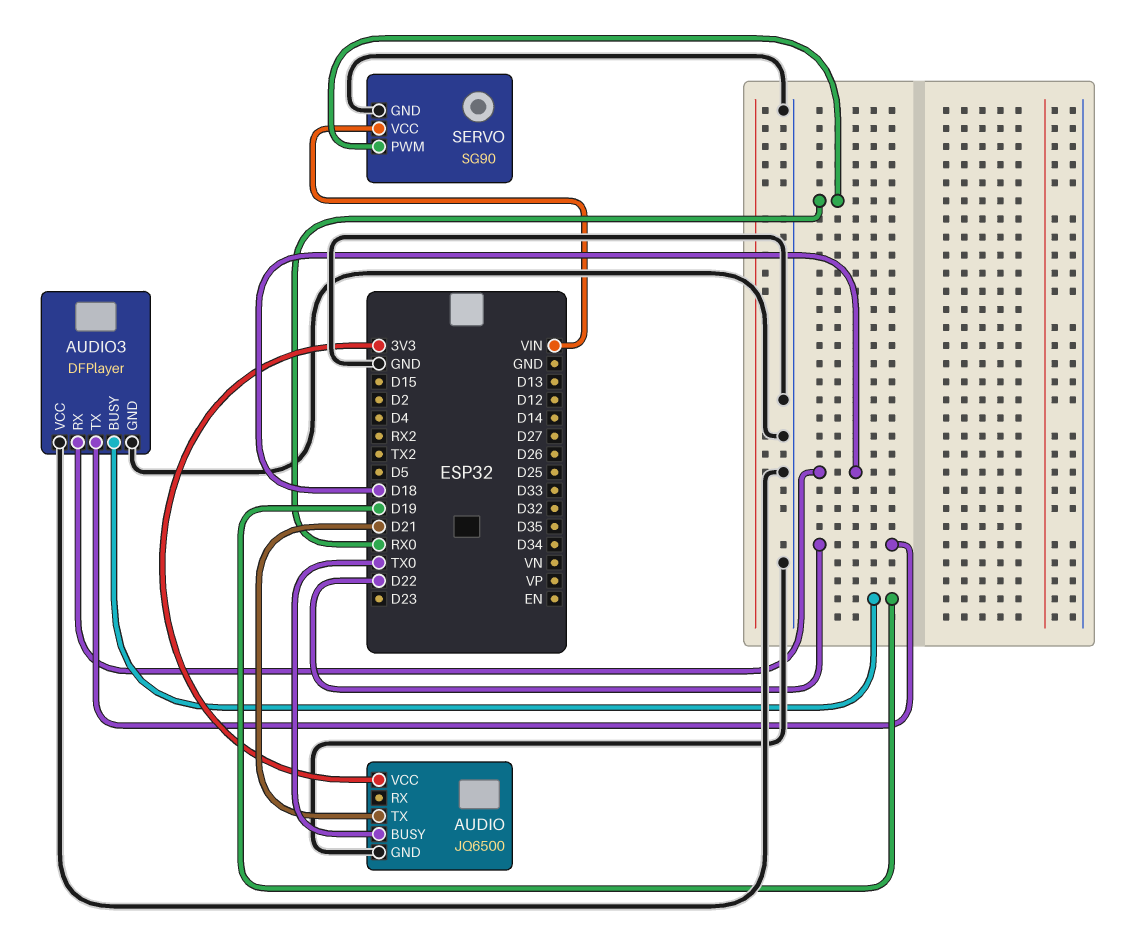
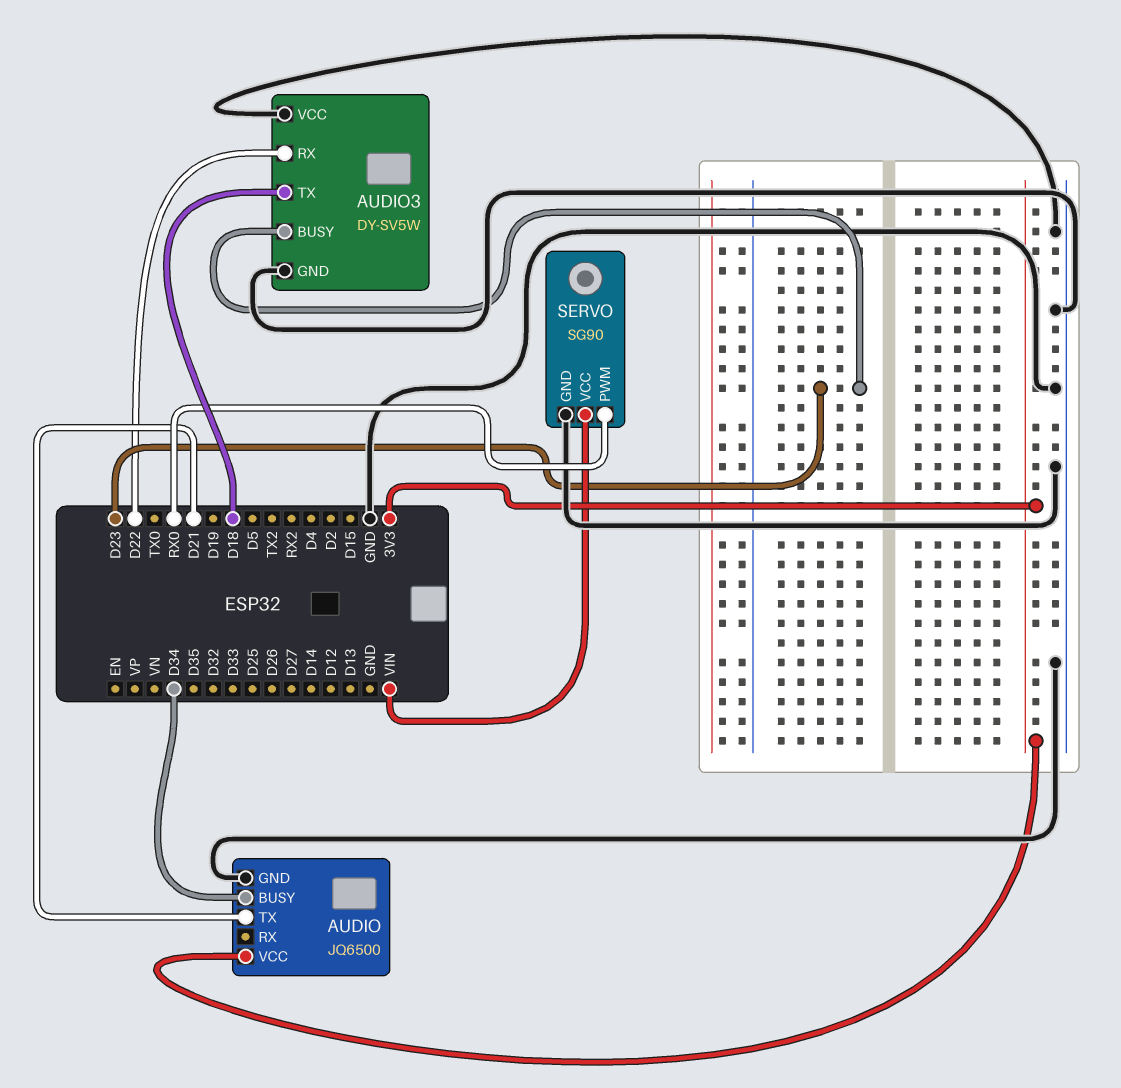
AUDIO pin BUSY: TX0 -> D34
AUDIO3: DFPlayer -> DY-SV5W
AUDIO3 pin BUSY: D19 -> D23
AUDIO3 pin RX: D18 -> D22
AUDIO3 pin TX: D22 -> D18

